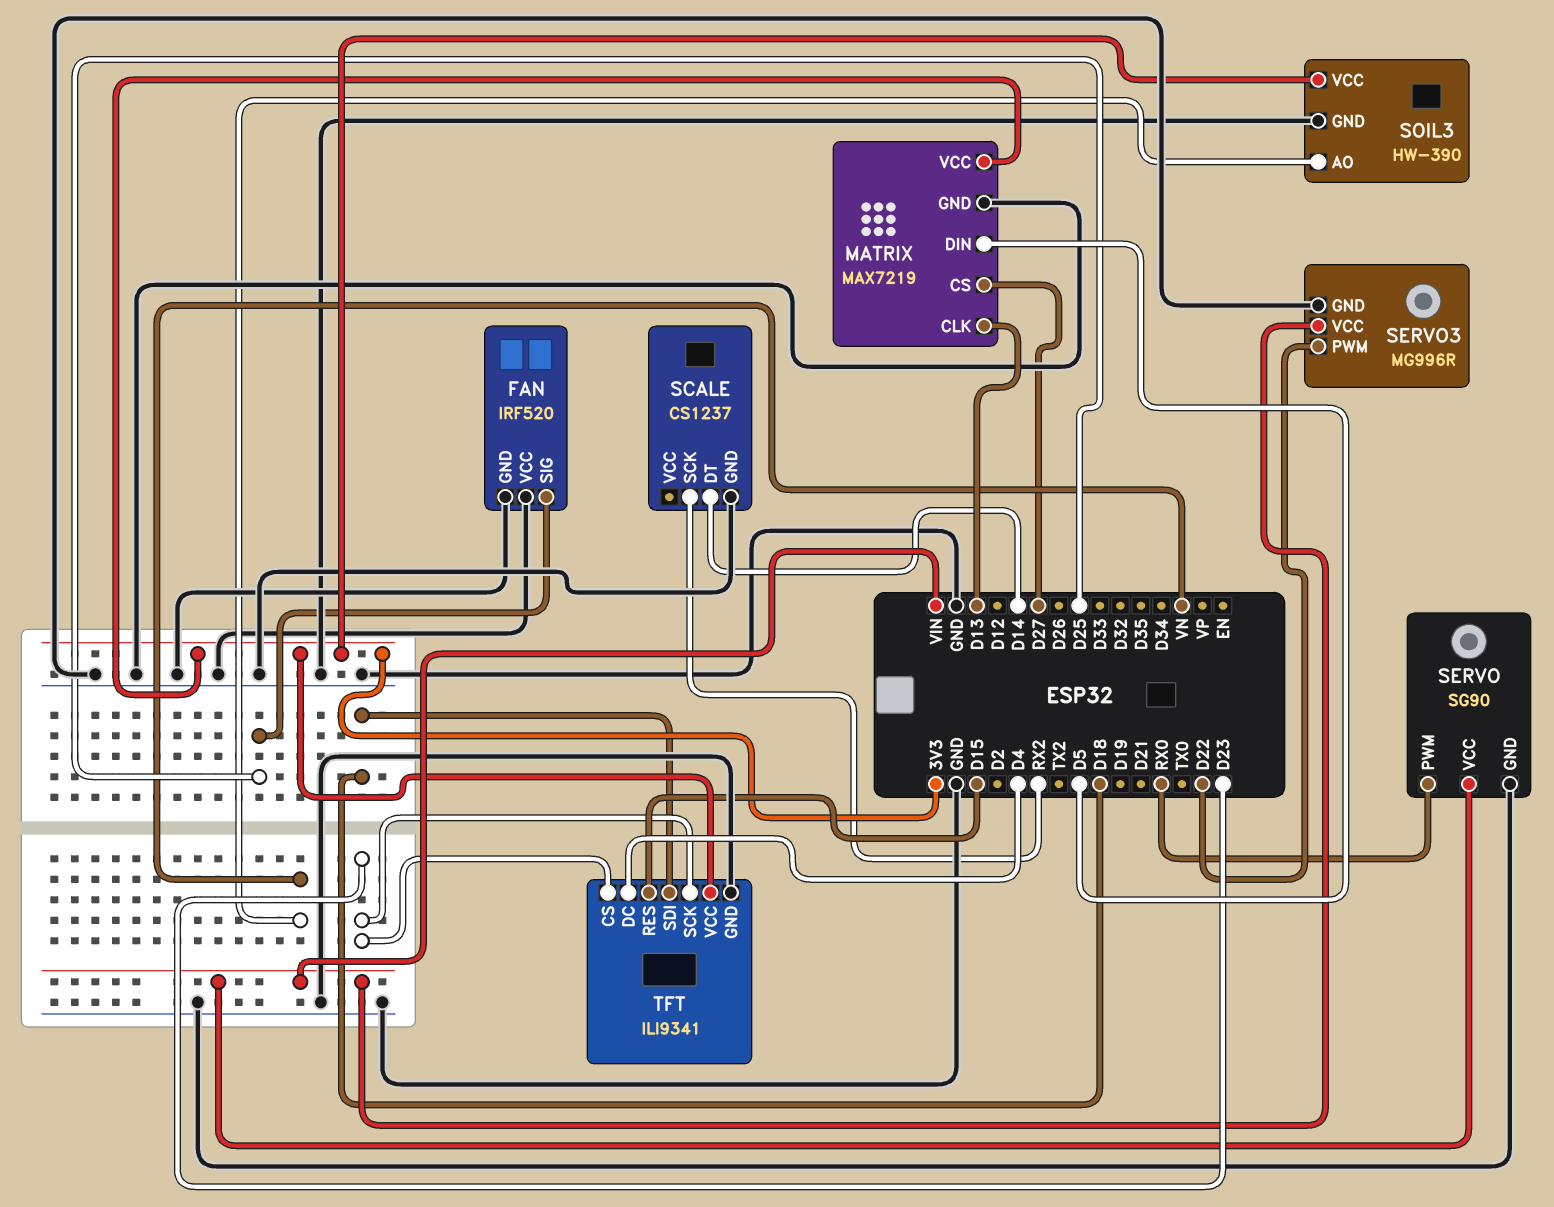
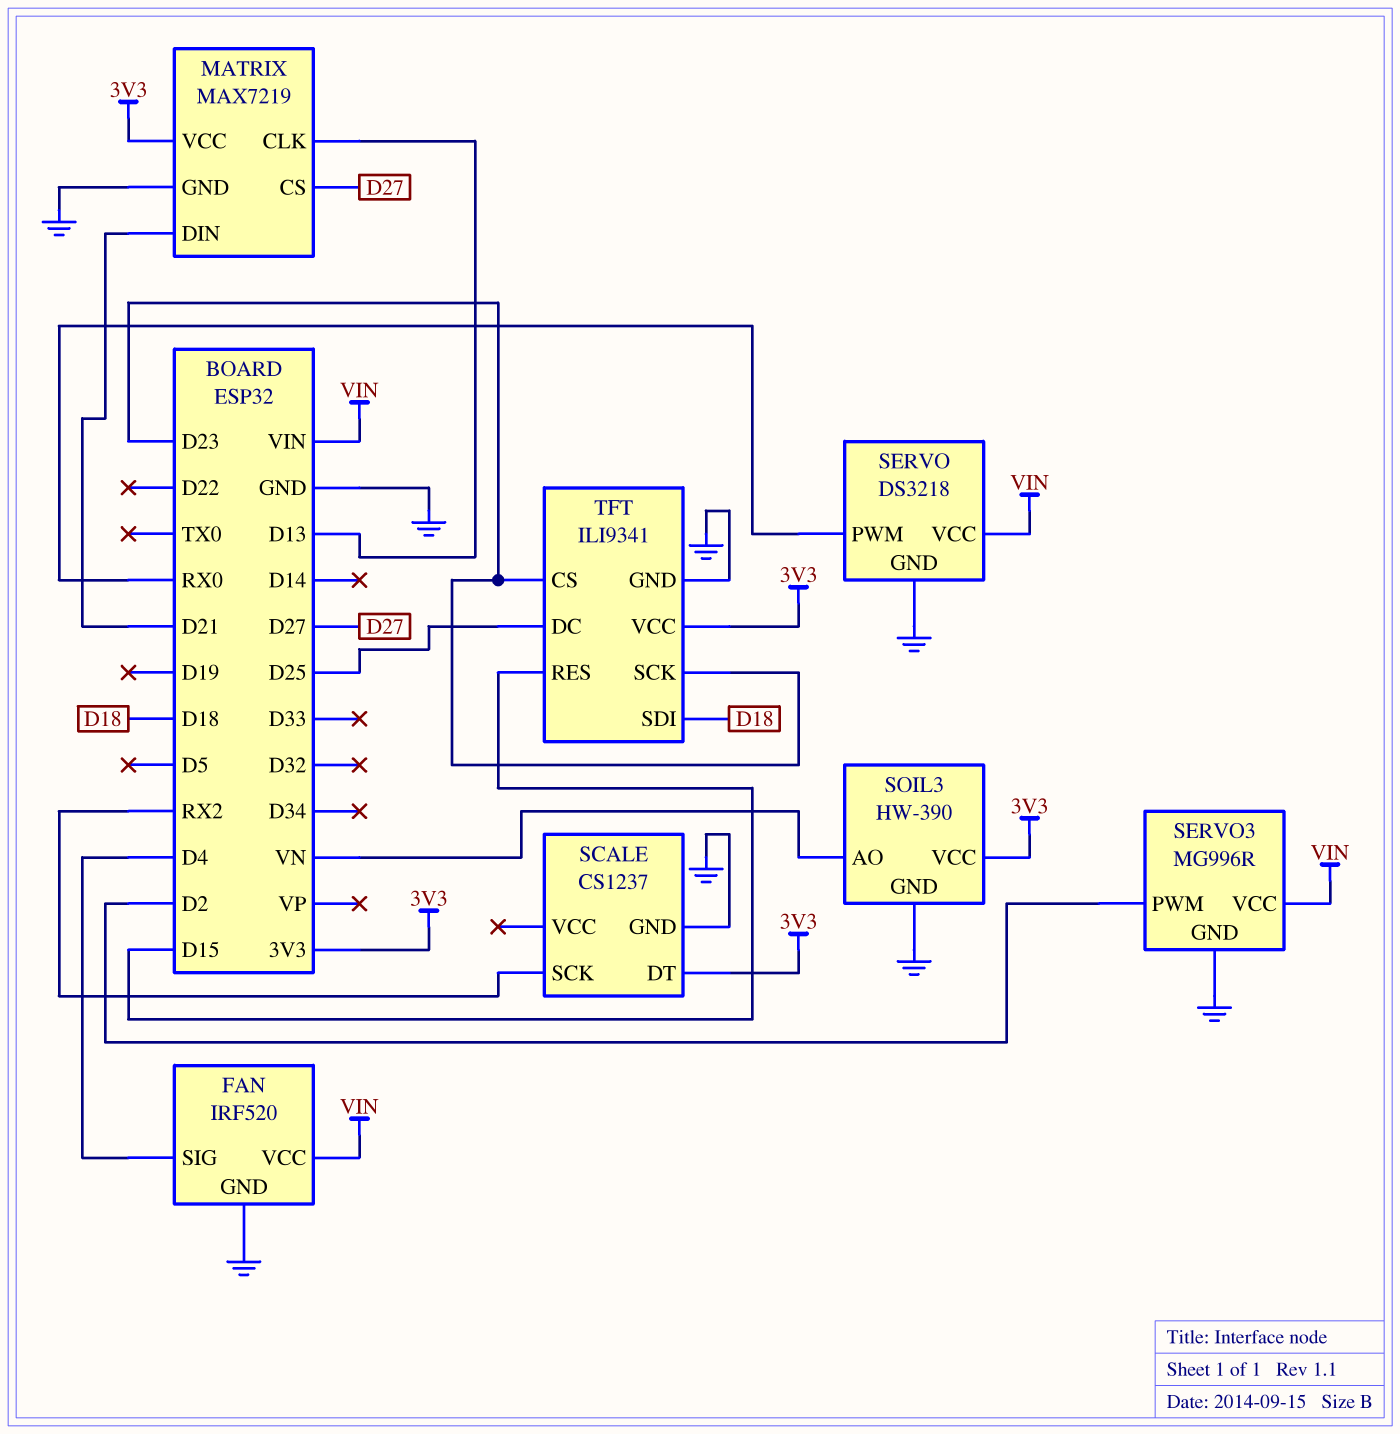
FAN pin SIG: D25 -> D4
FAN pin VCC: GND -> VIN
MATRIX pin DIN: D5 -> D21
SCALE pin DT: D14 -> 3V3
SERVO: SG90 -> DS3218
SERVO3 pin PWM: D22 -> D2
TFT pin DC: D4 -> D25

